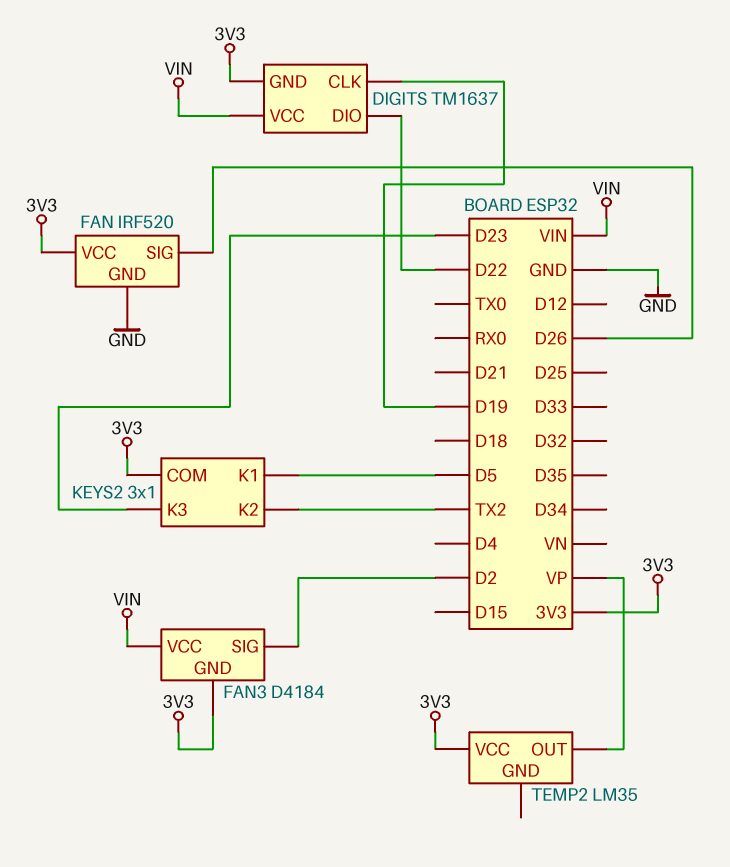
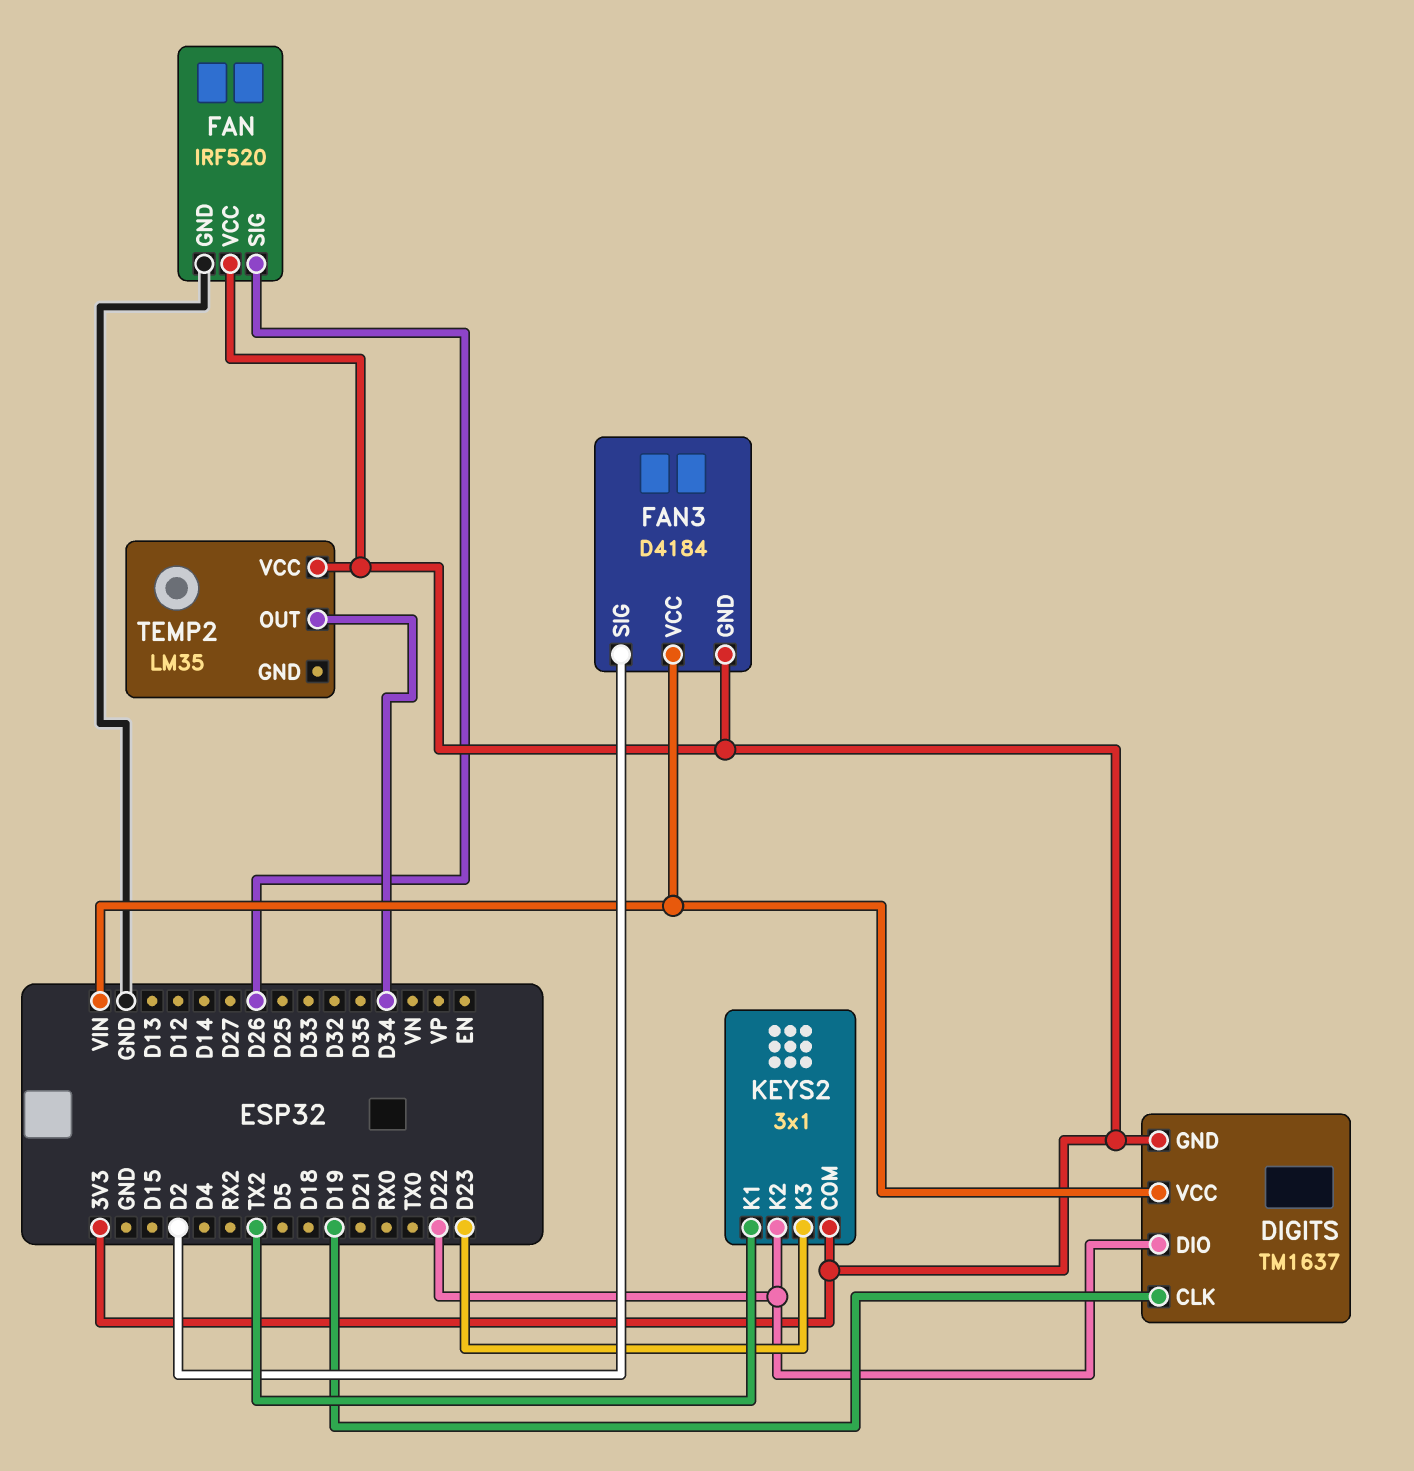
KEYS2 pin K1: D5 -> TX2
KEYS2 pin K2: TX2 -> D22
TEMP2 pin OUT: VP -> D34

